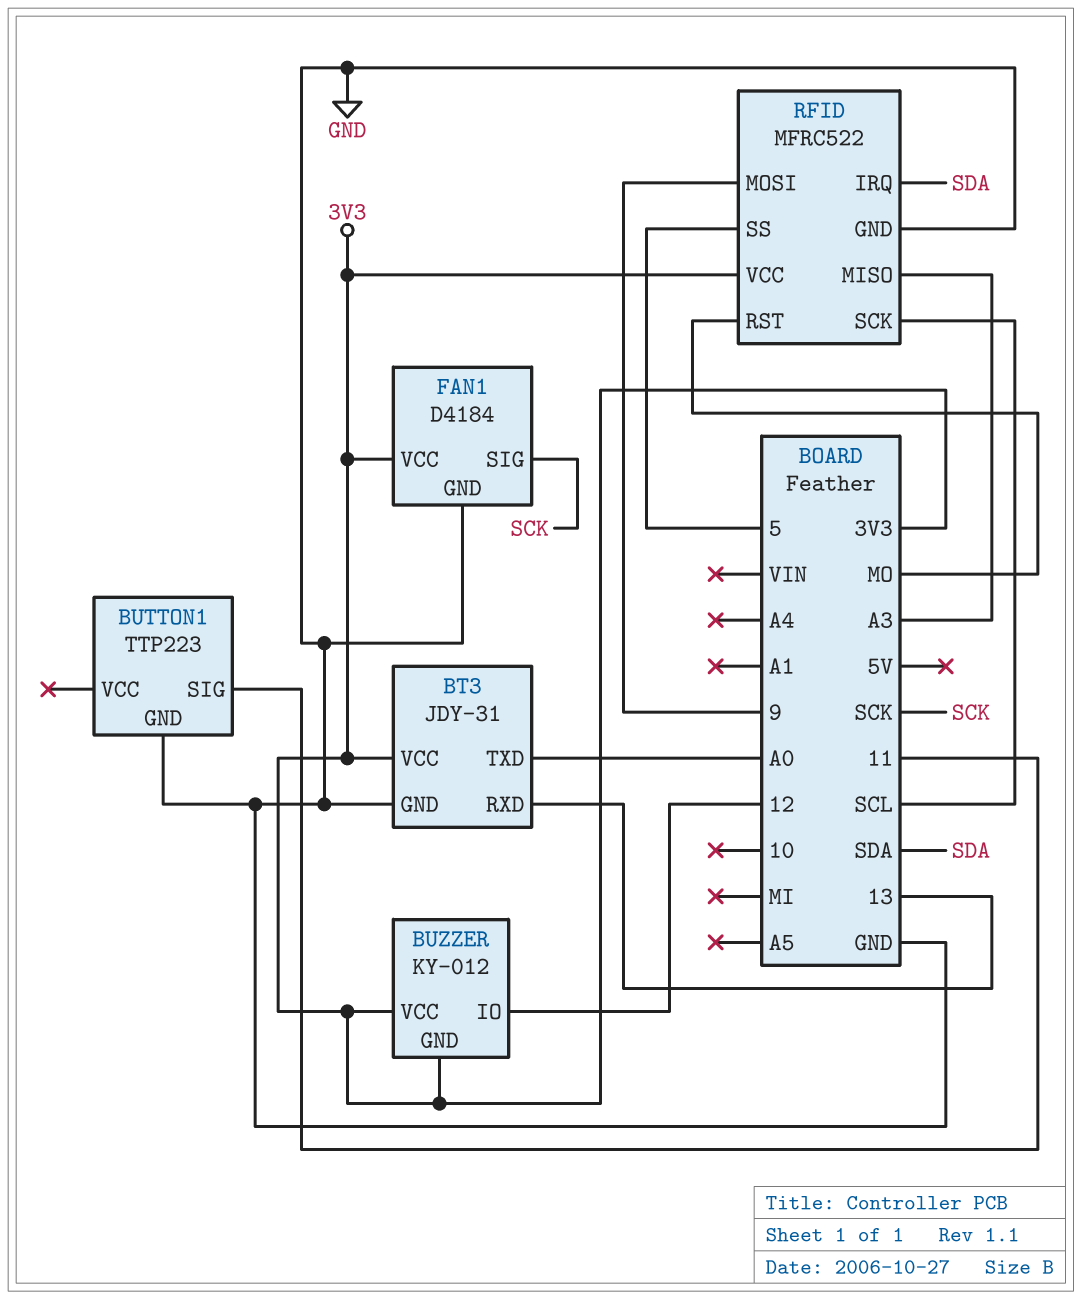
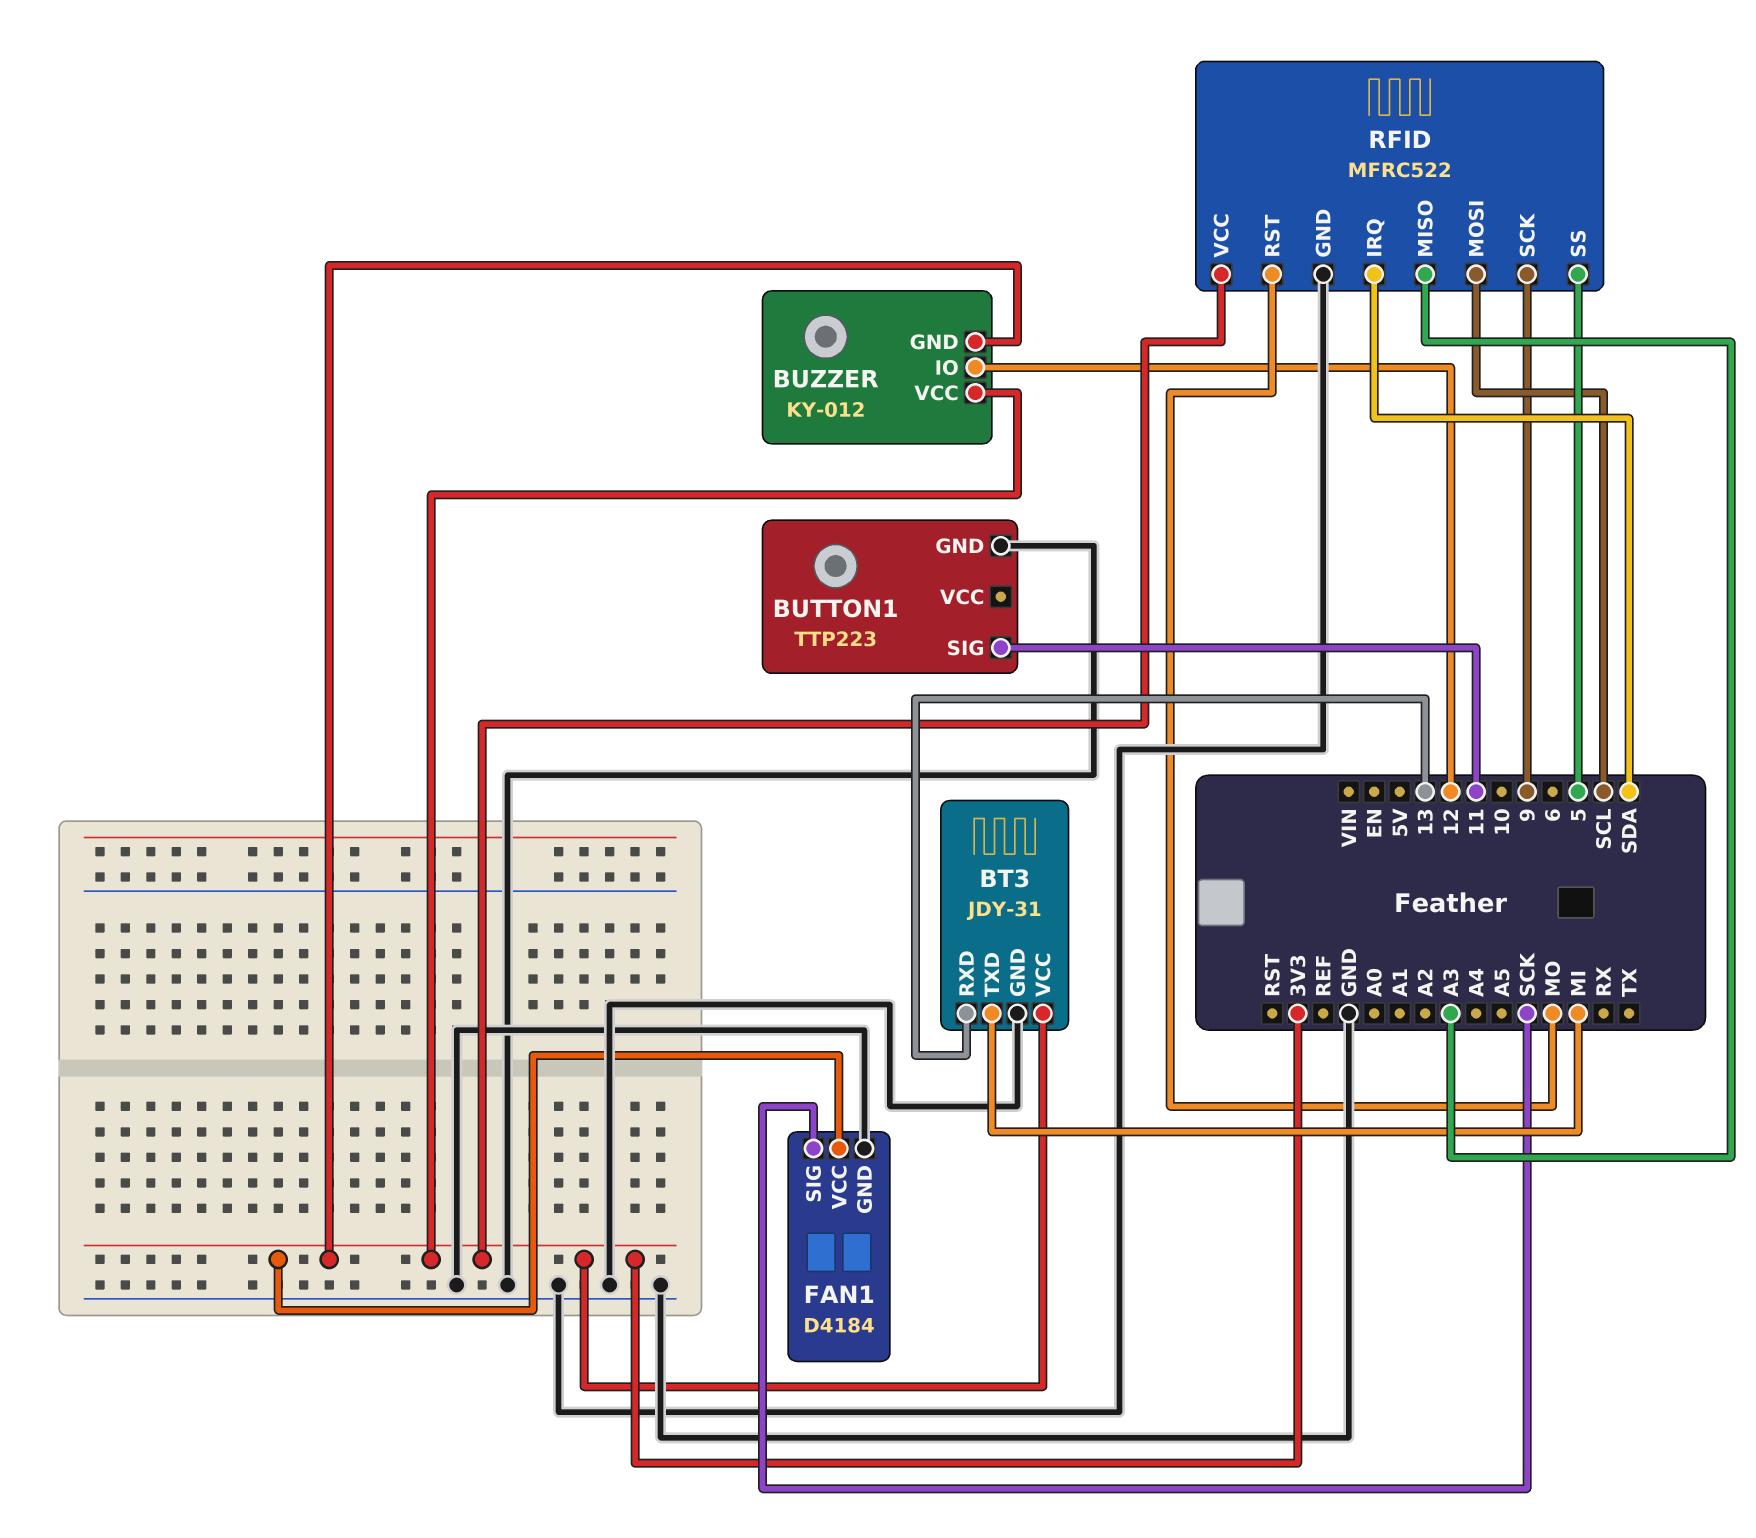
BT3 pin TXD: A0 -> MI
RFID pin MOSI: 9 -> SCL
RFID pin SCK: SCL -> 9

